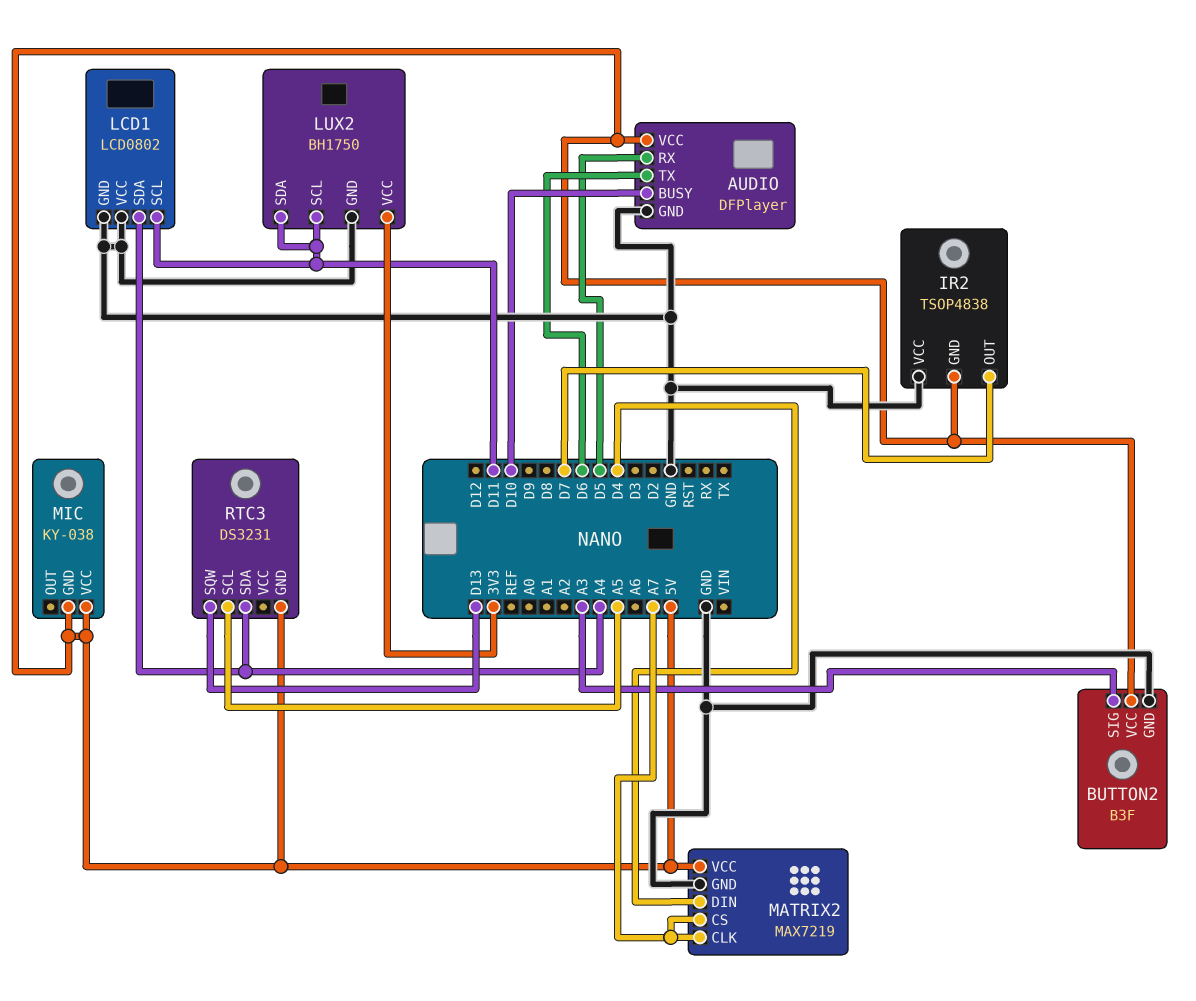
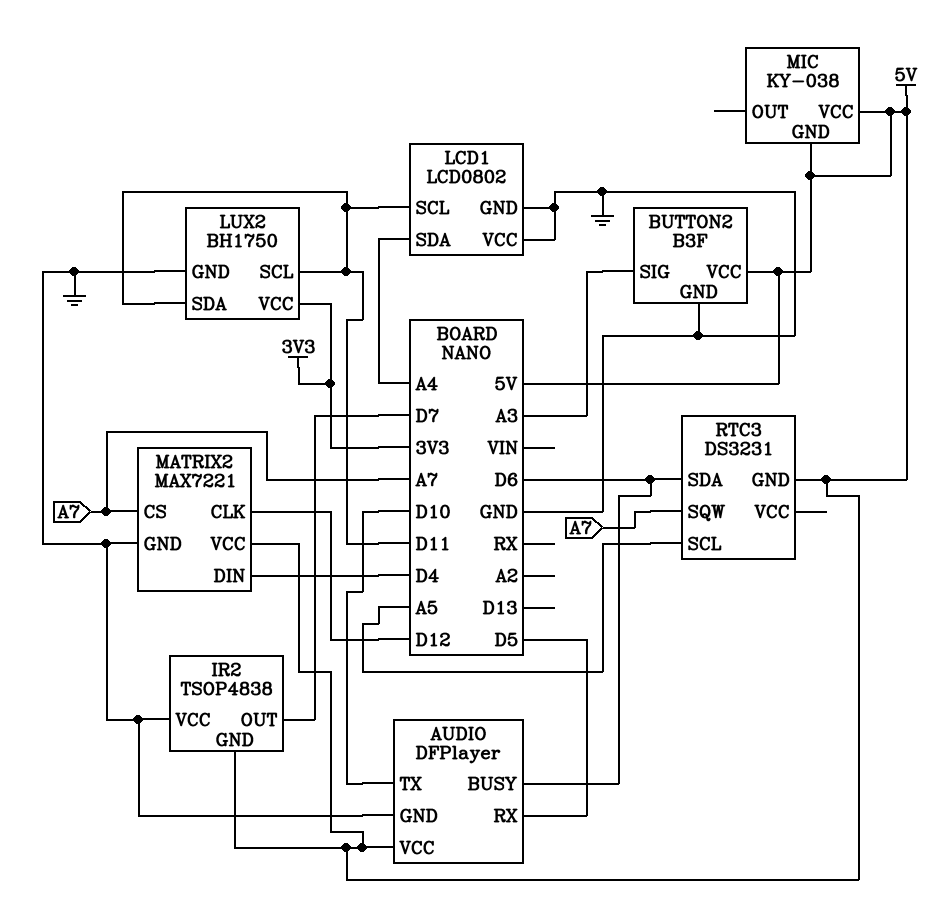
AUDIO pin BUSY: D10 -> D6
AUDIO pin TX: D6 -> D10
MATRIX2: MAX7219 -> MAX7221
MATRIX2 pin CLK: A7 -> D12
RTC3 pin SDA: A4 -> D6
RTC3 pin SQW: D13 -> A7

